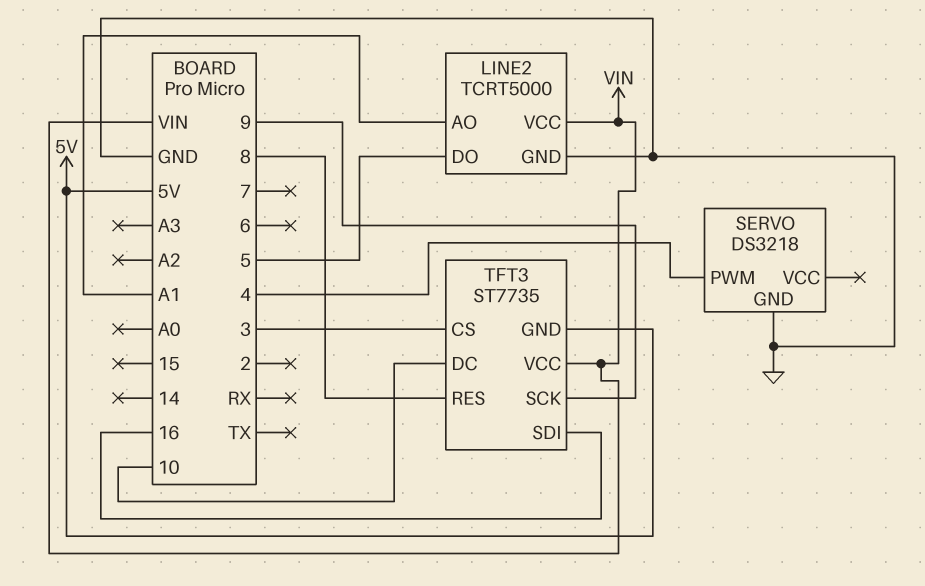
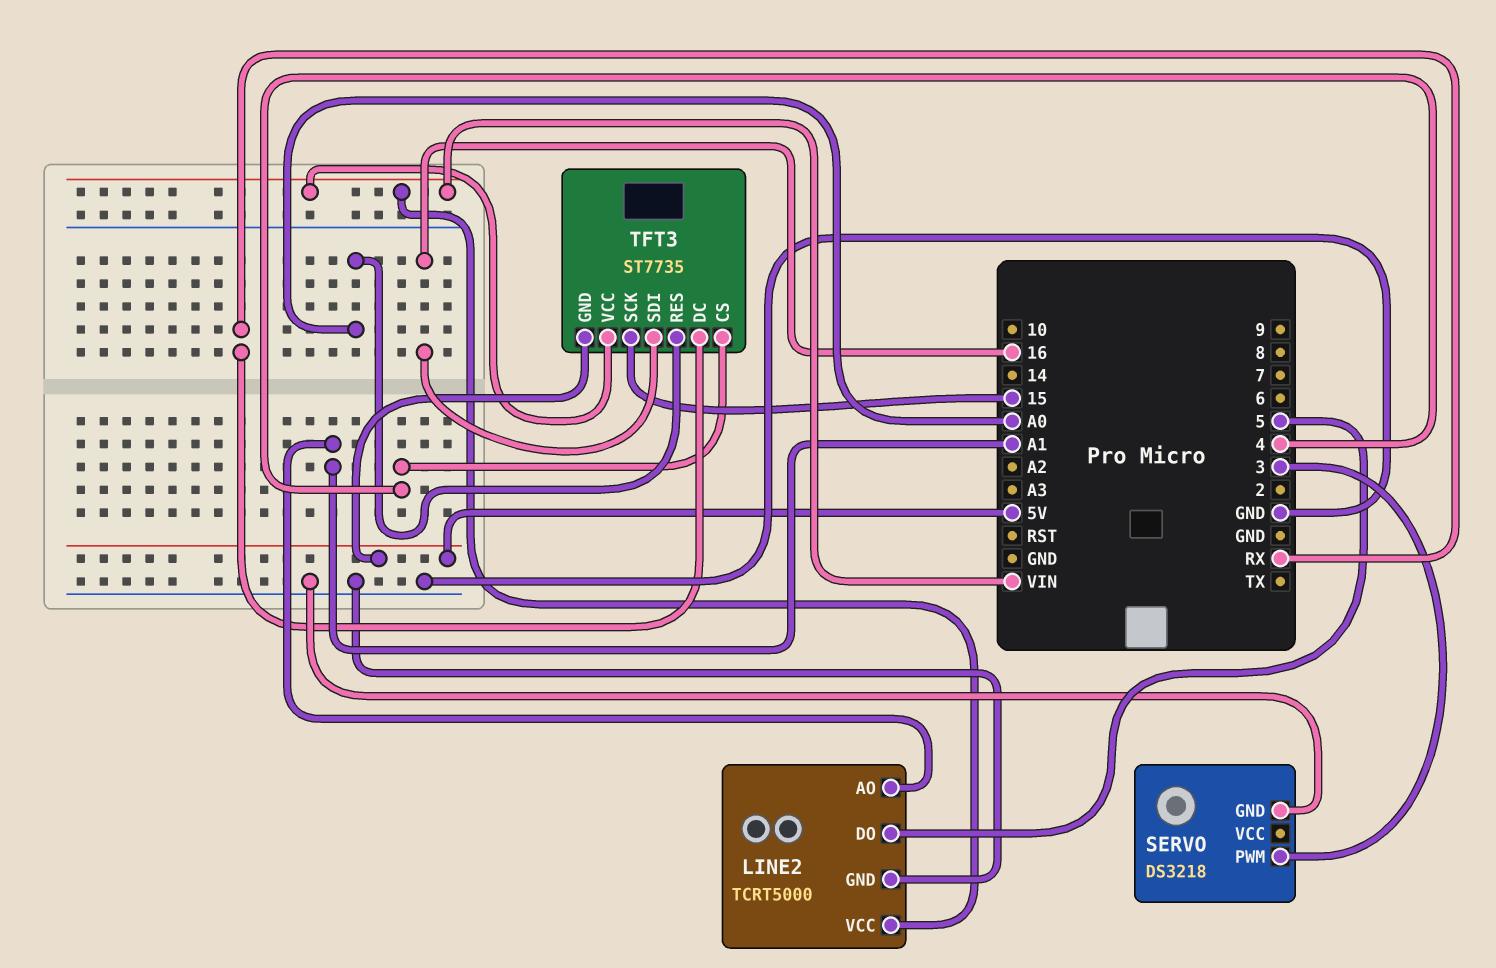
SERVO pin PWM: 4 -> 3
TFT3 pin CS: 3 -> 4
TFT3 pin DC: 10 -> RX
TFT3 pin RES: 8 -> A0
TFT3 pin SCK: 9 -> 15

